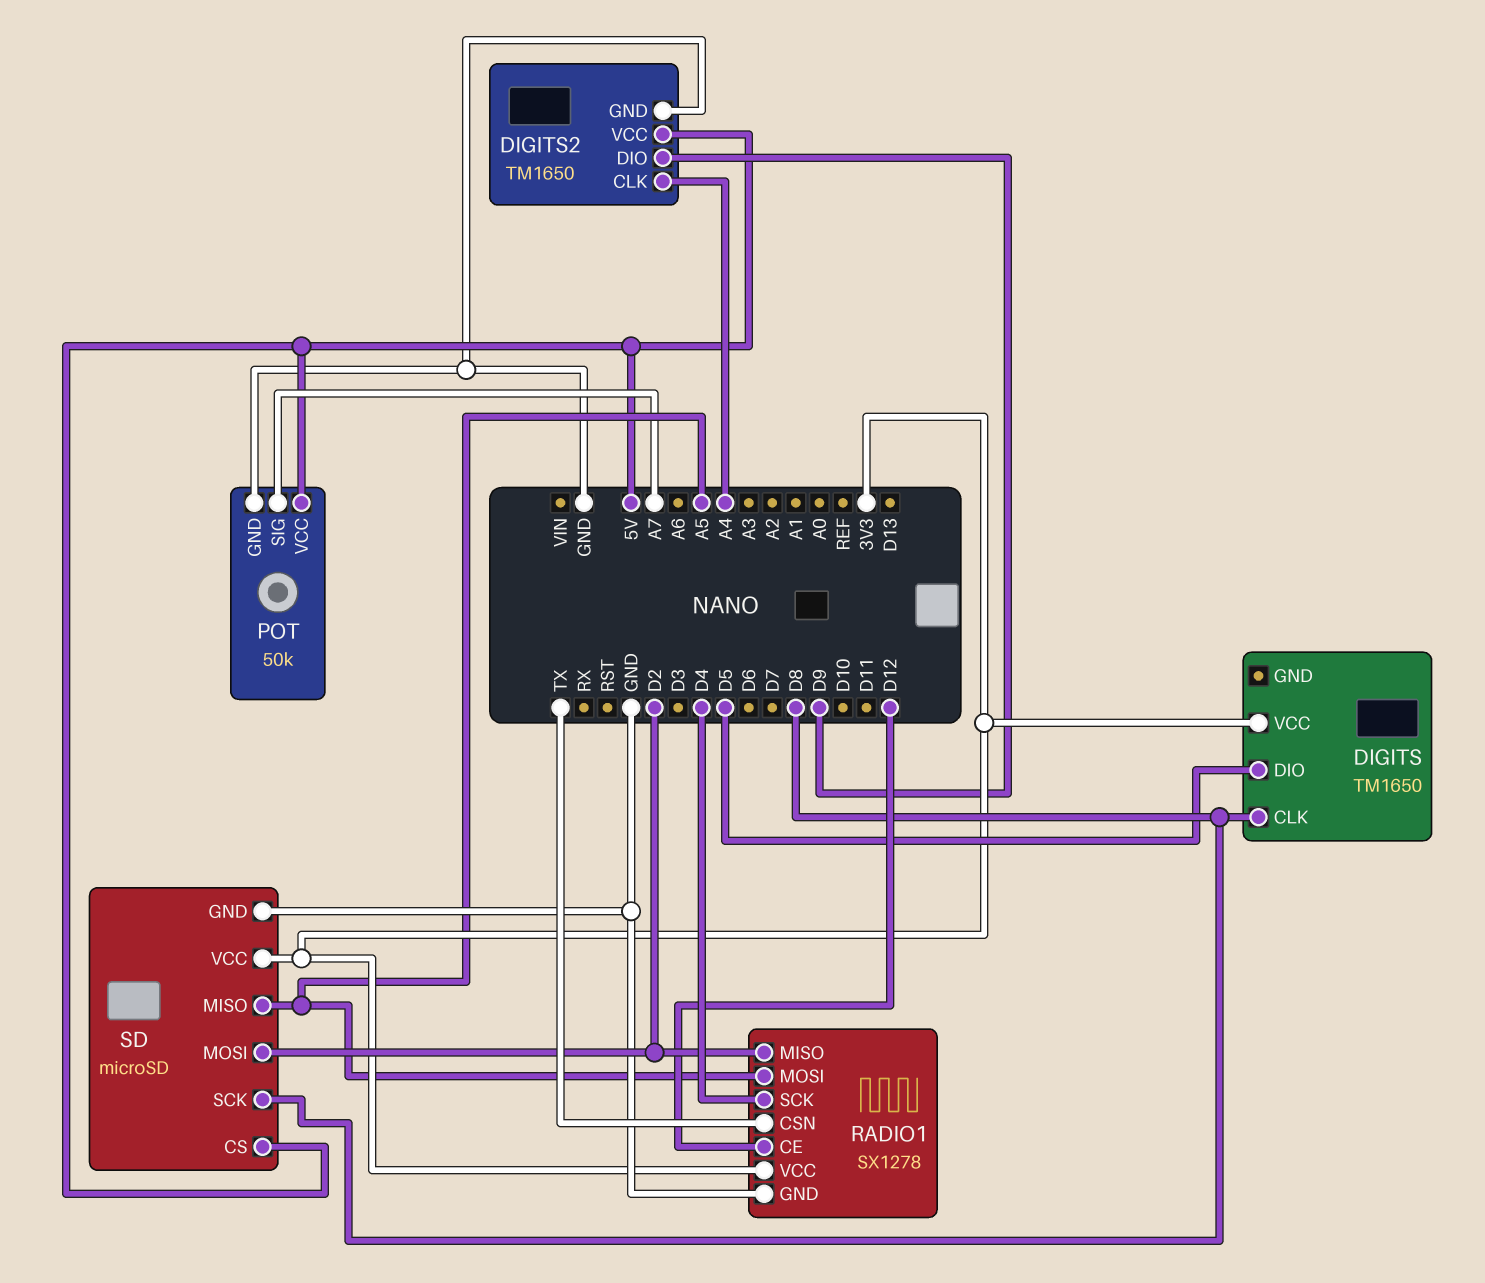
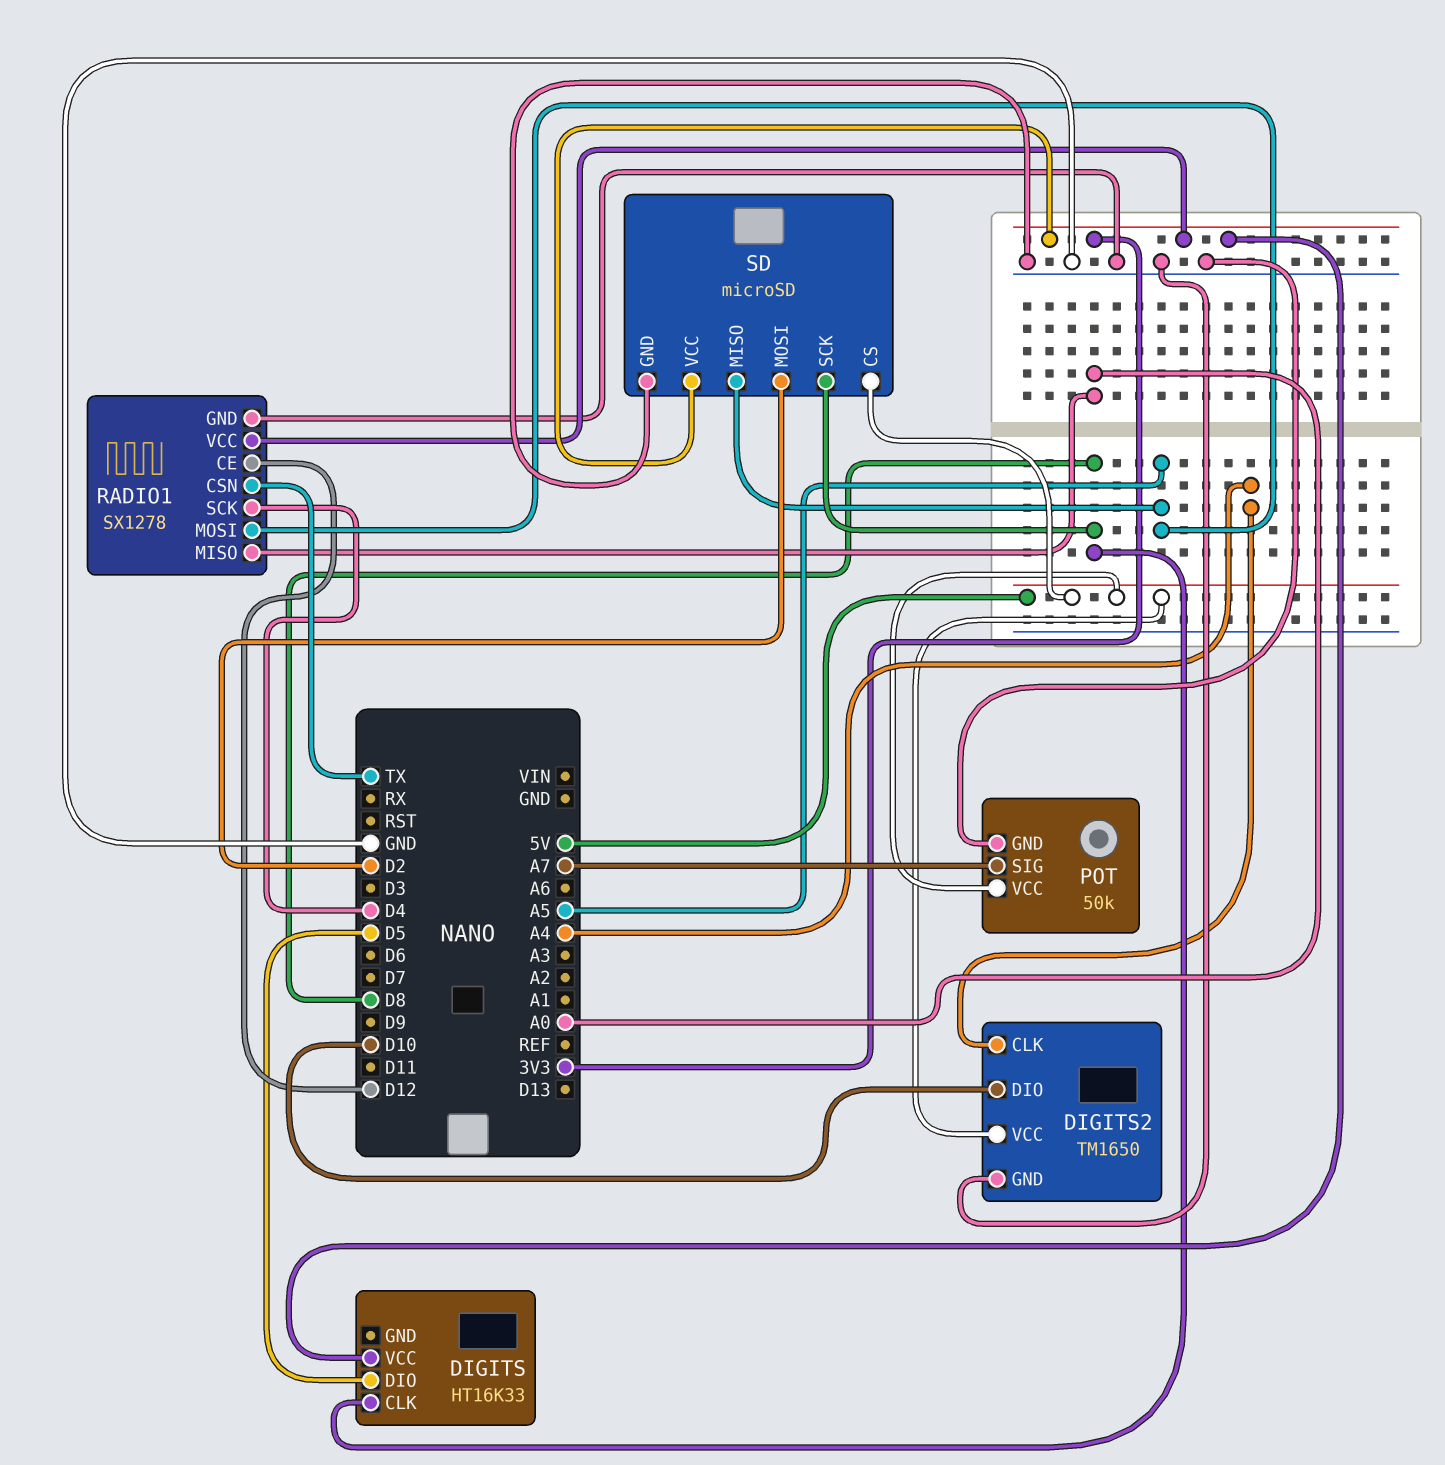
DIGITS: TM1650 -> HT16K33
DIGITS2 pin DIO: D9 -> D10
RADIO1 pin MISO: D2 -> A0

